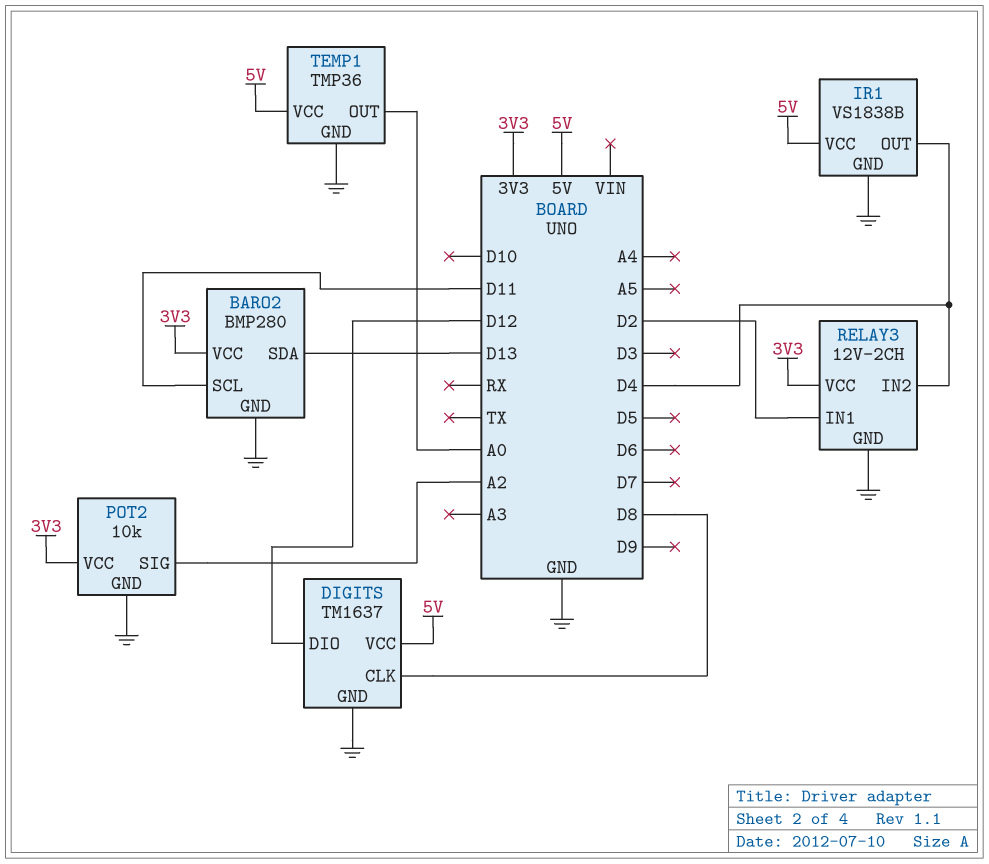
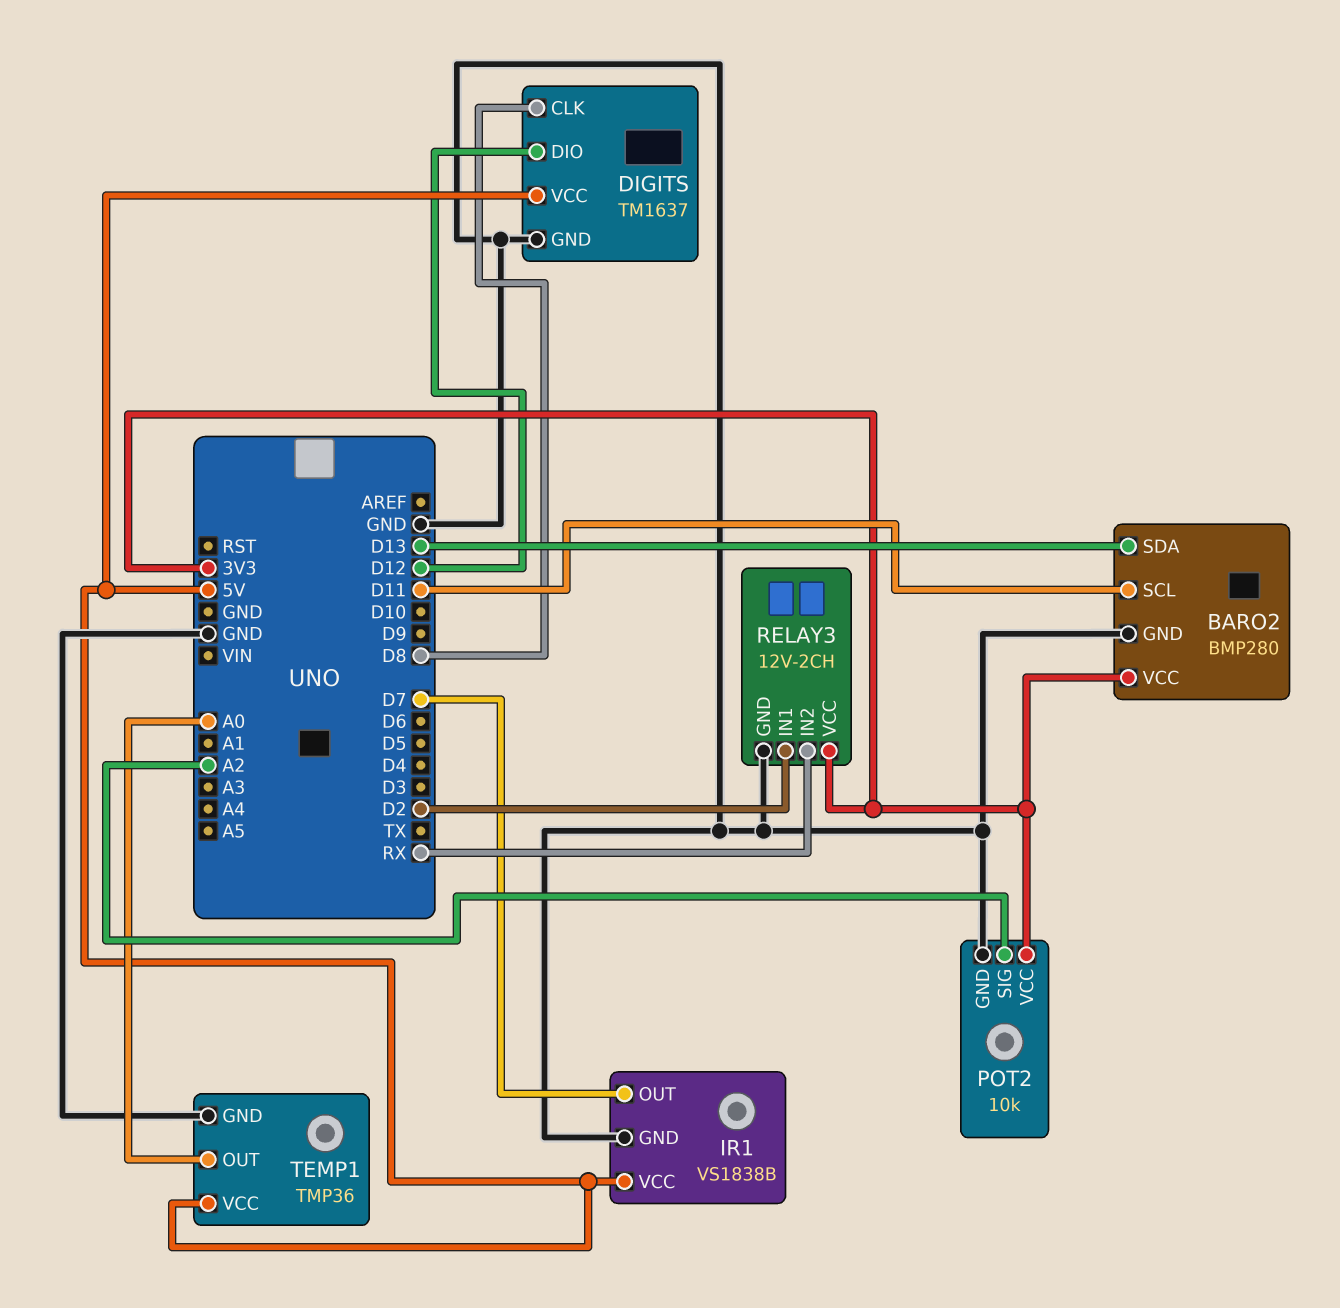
IR1 pin OUT: D4 -> D7
RELAY3 pin IN2: D4 -> RX

